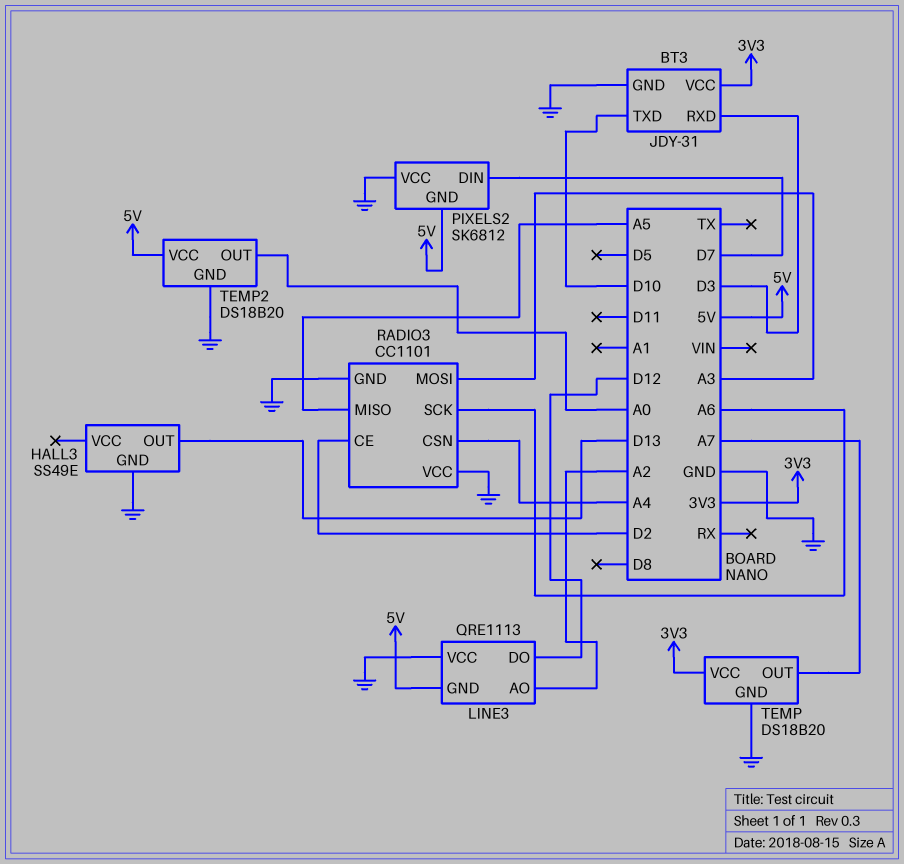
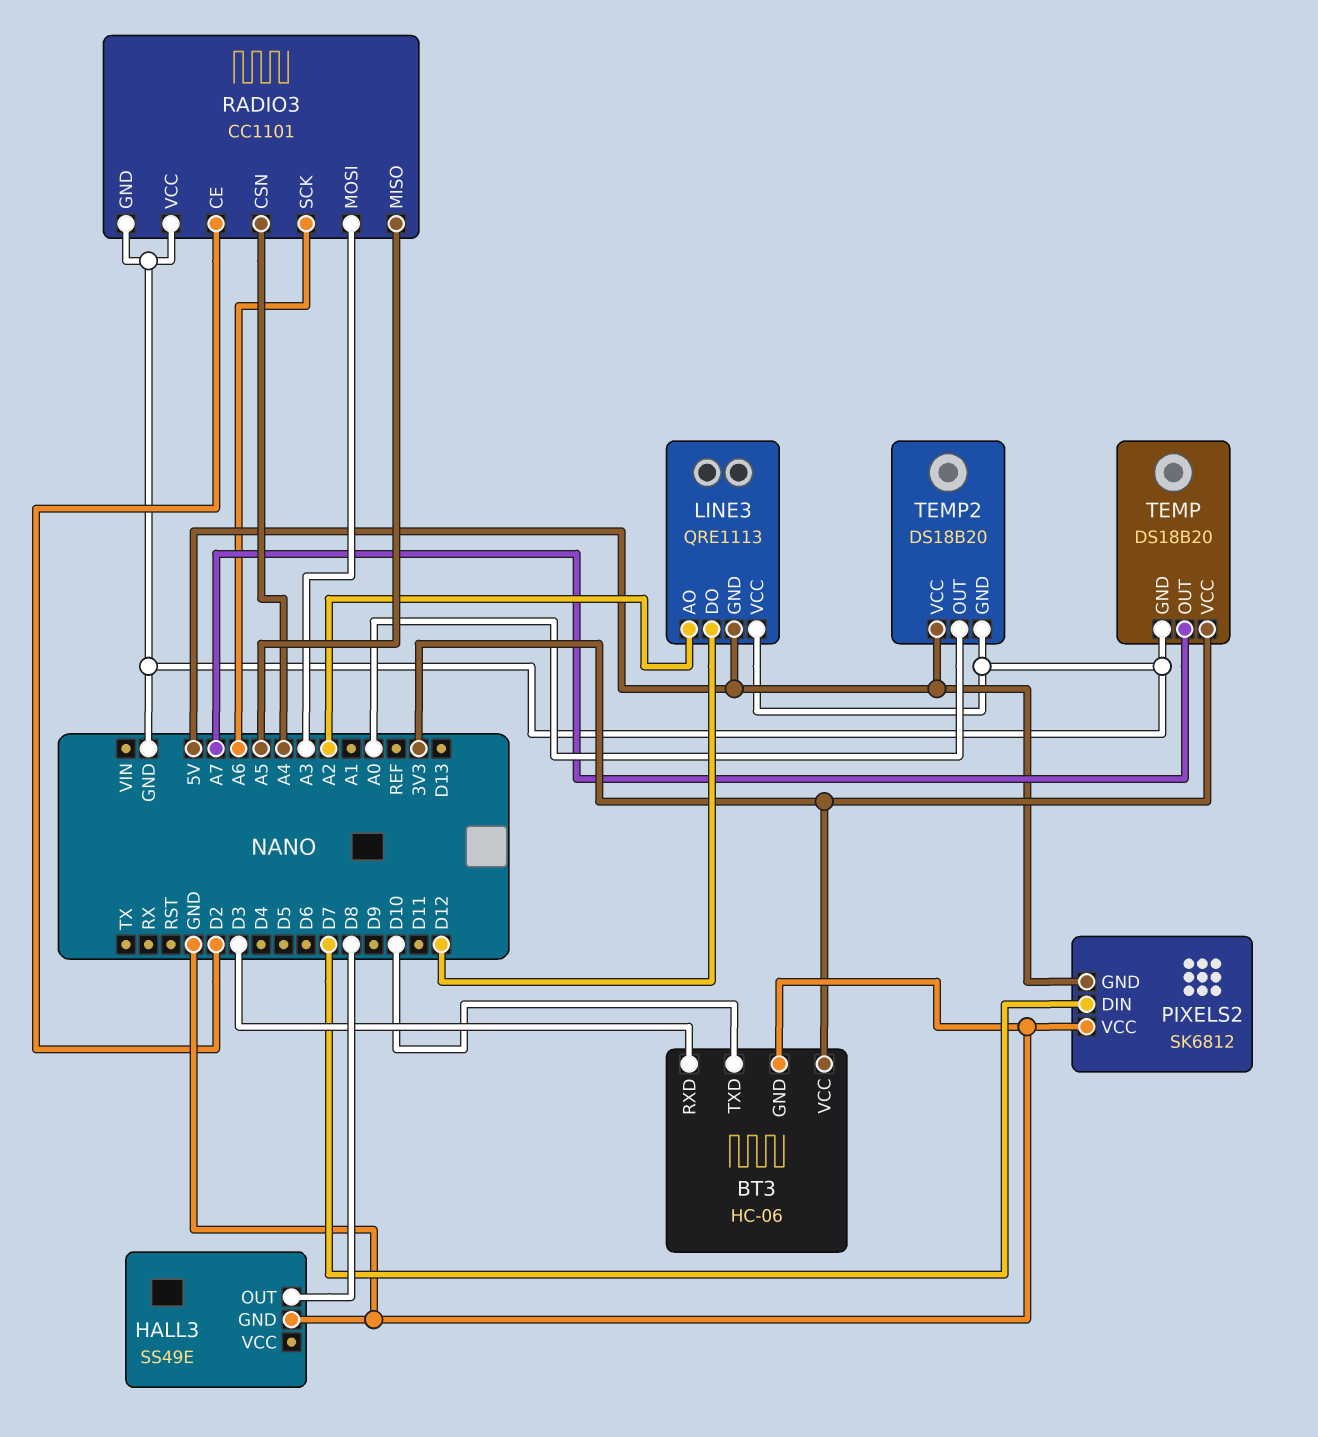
BT3: JDY-31 -> HC-06
HALL3 pin OUT: D13 -> D8

